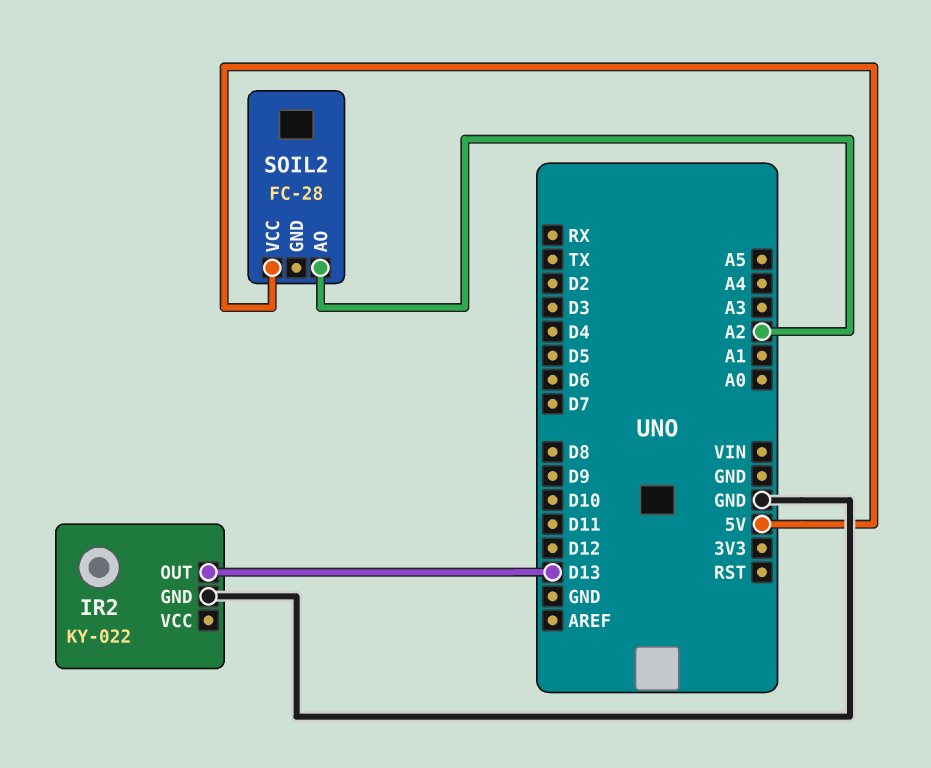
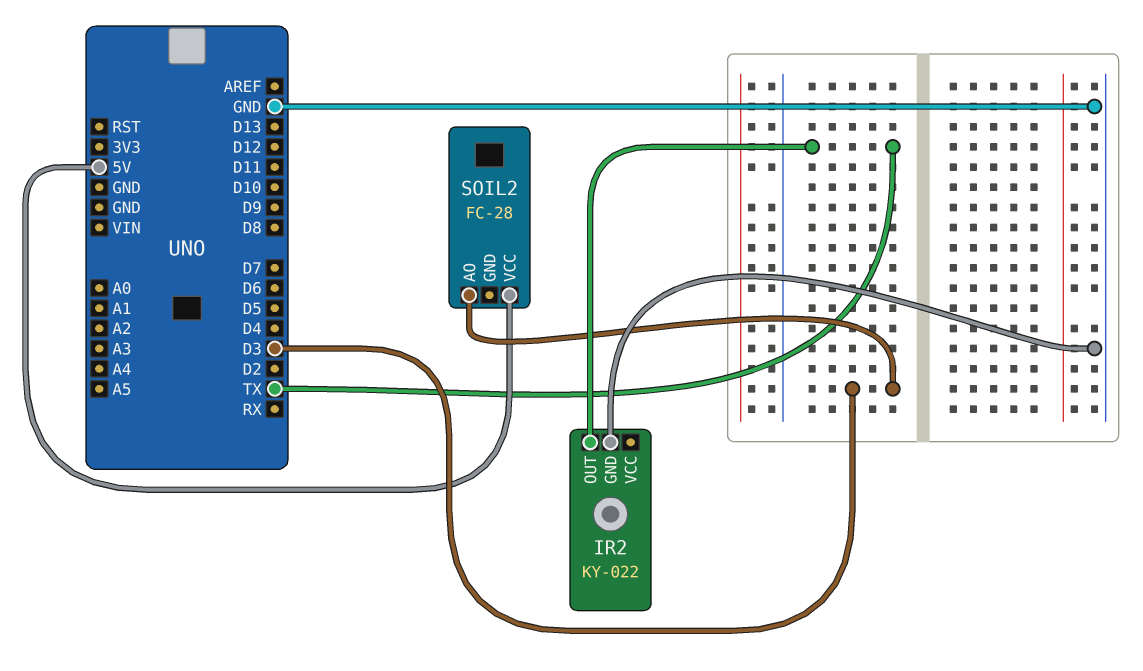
IR2 pin OUT: D13 -> TX
SOIL2 pin AO: A2 -> D3

